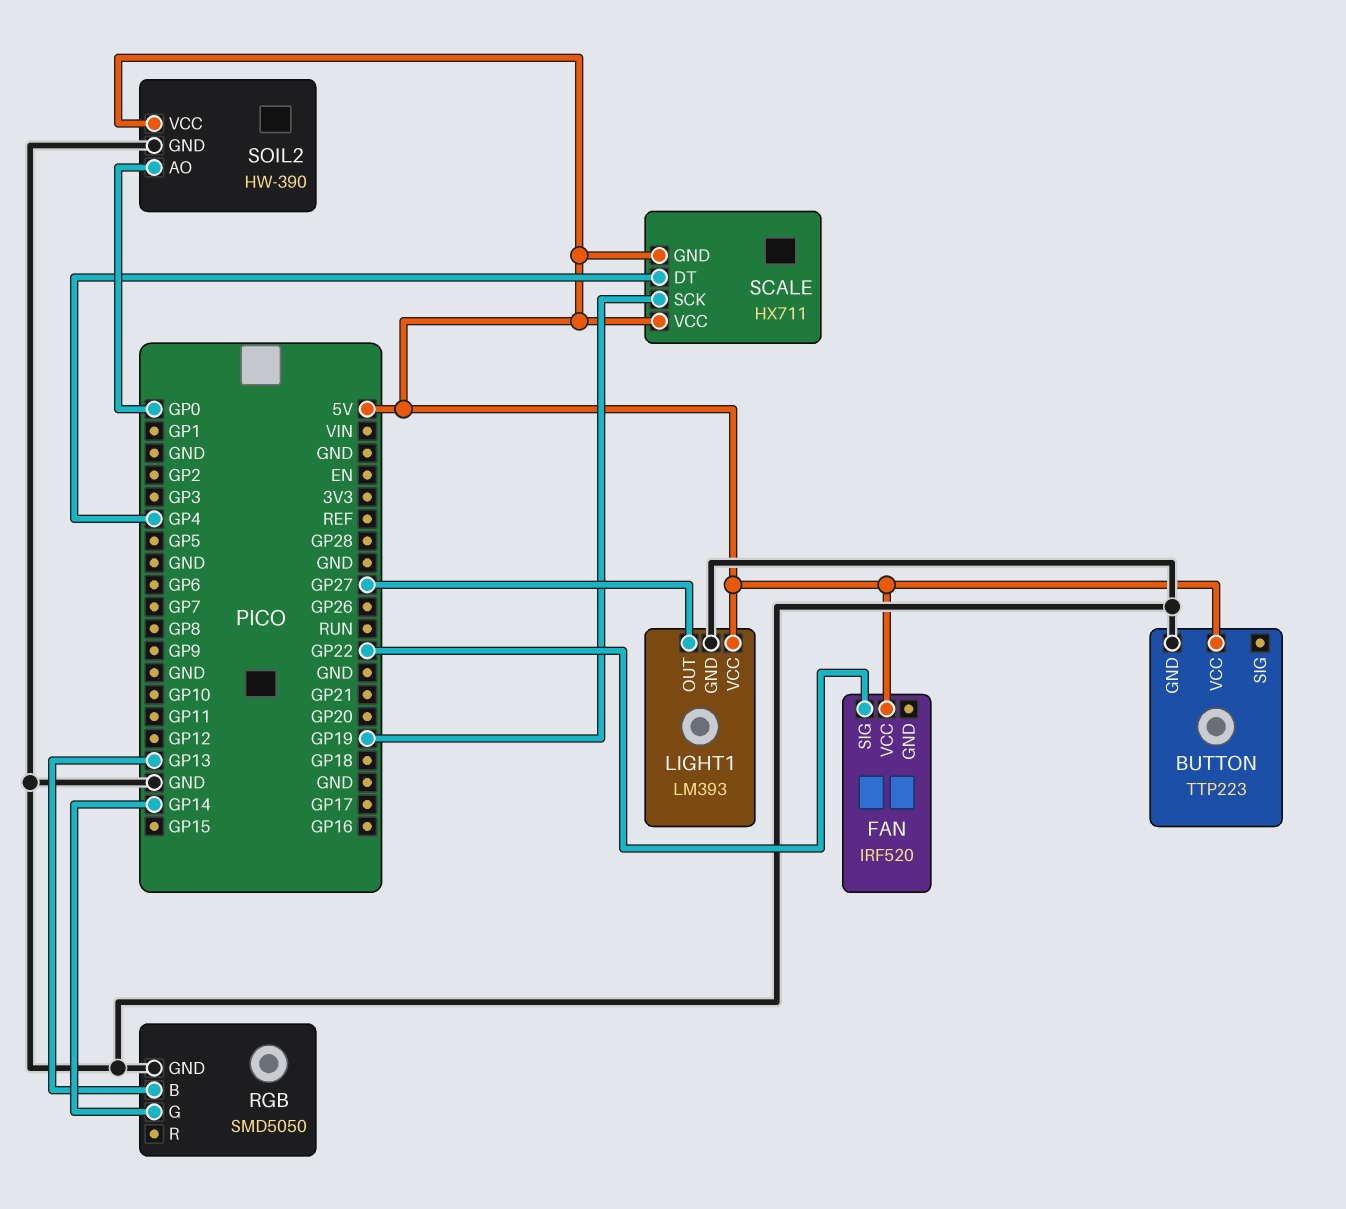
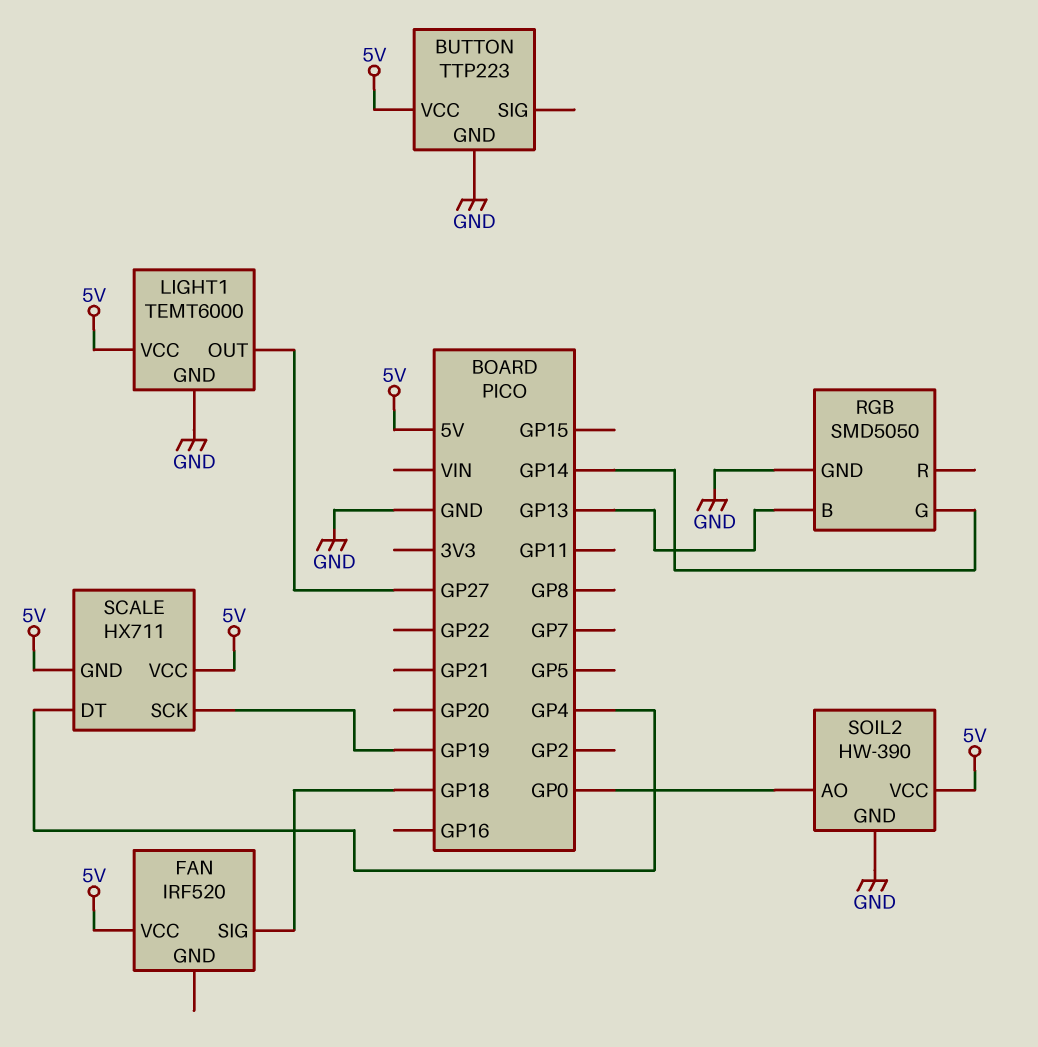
FAN pin SIG: GP22 -> GP18
LIGHT1: LM393 -> TEMT6000

